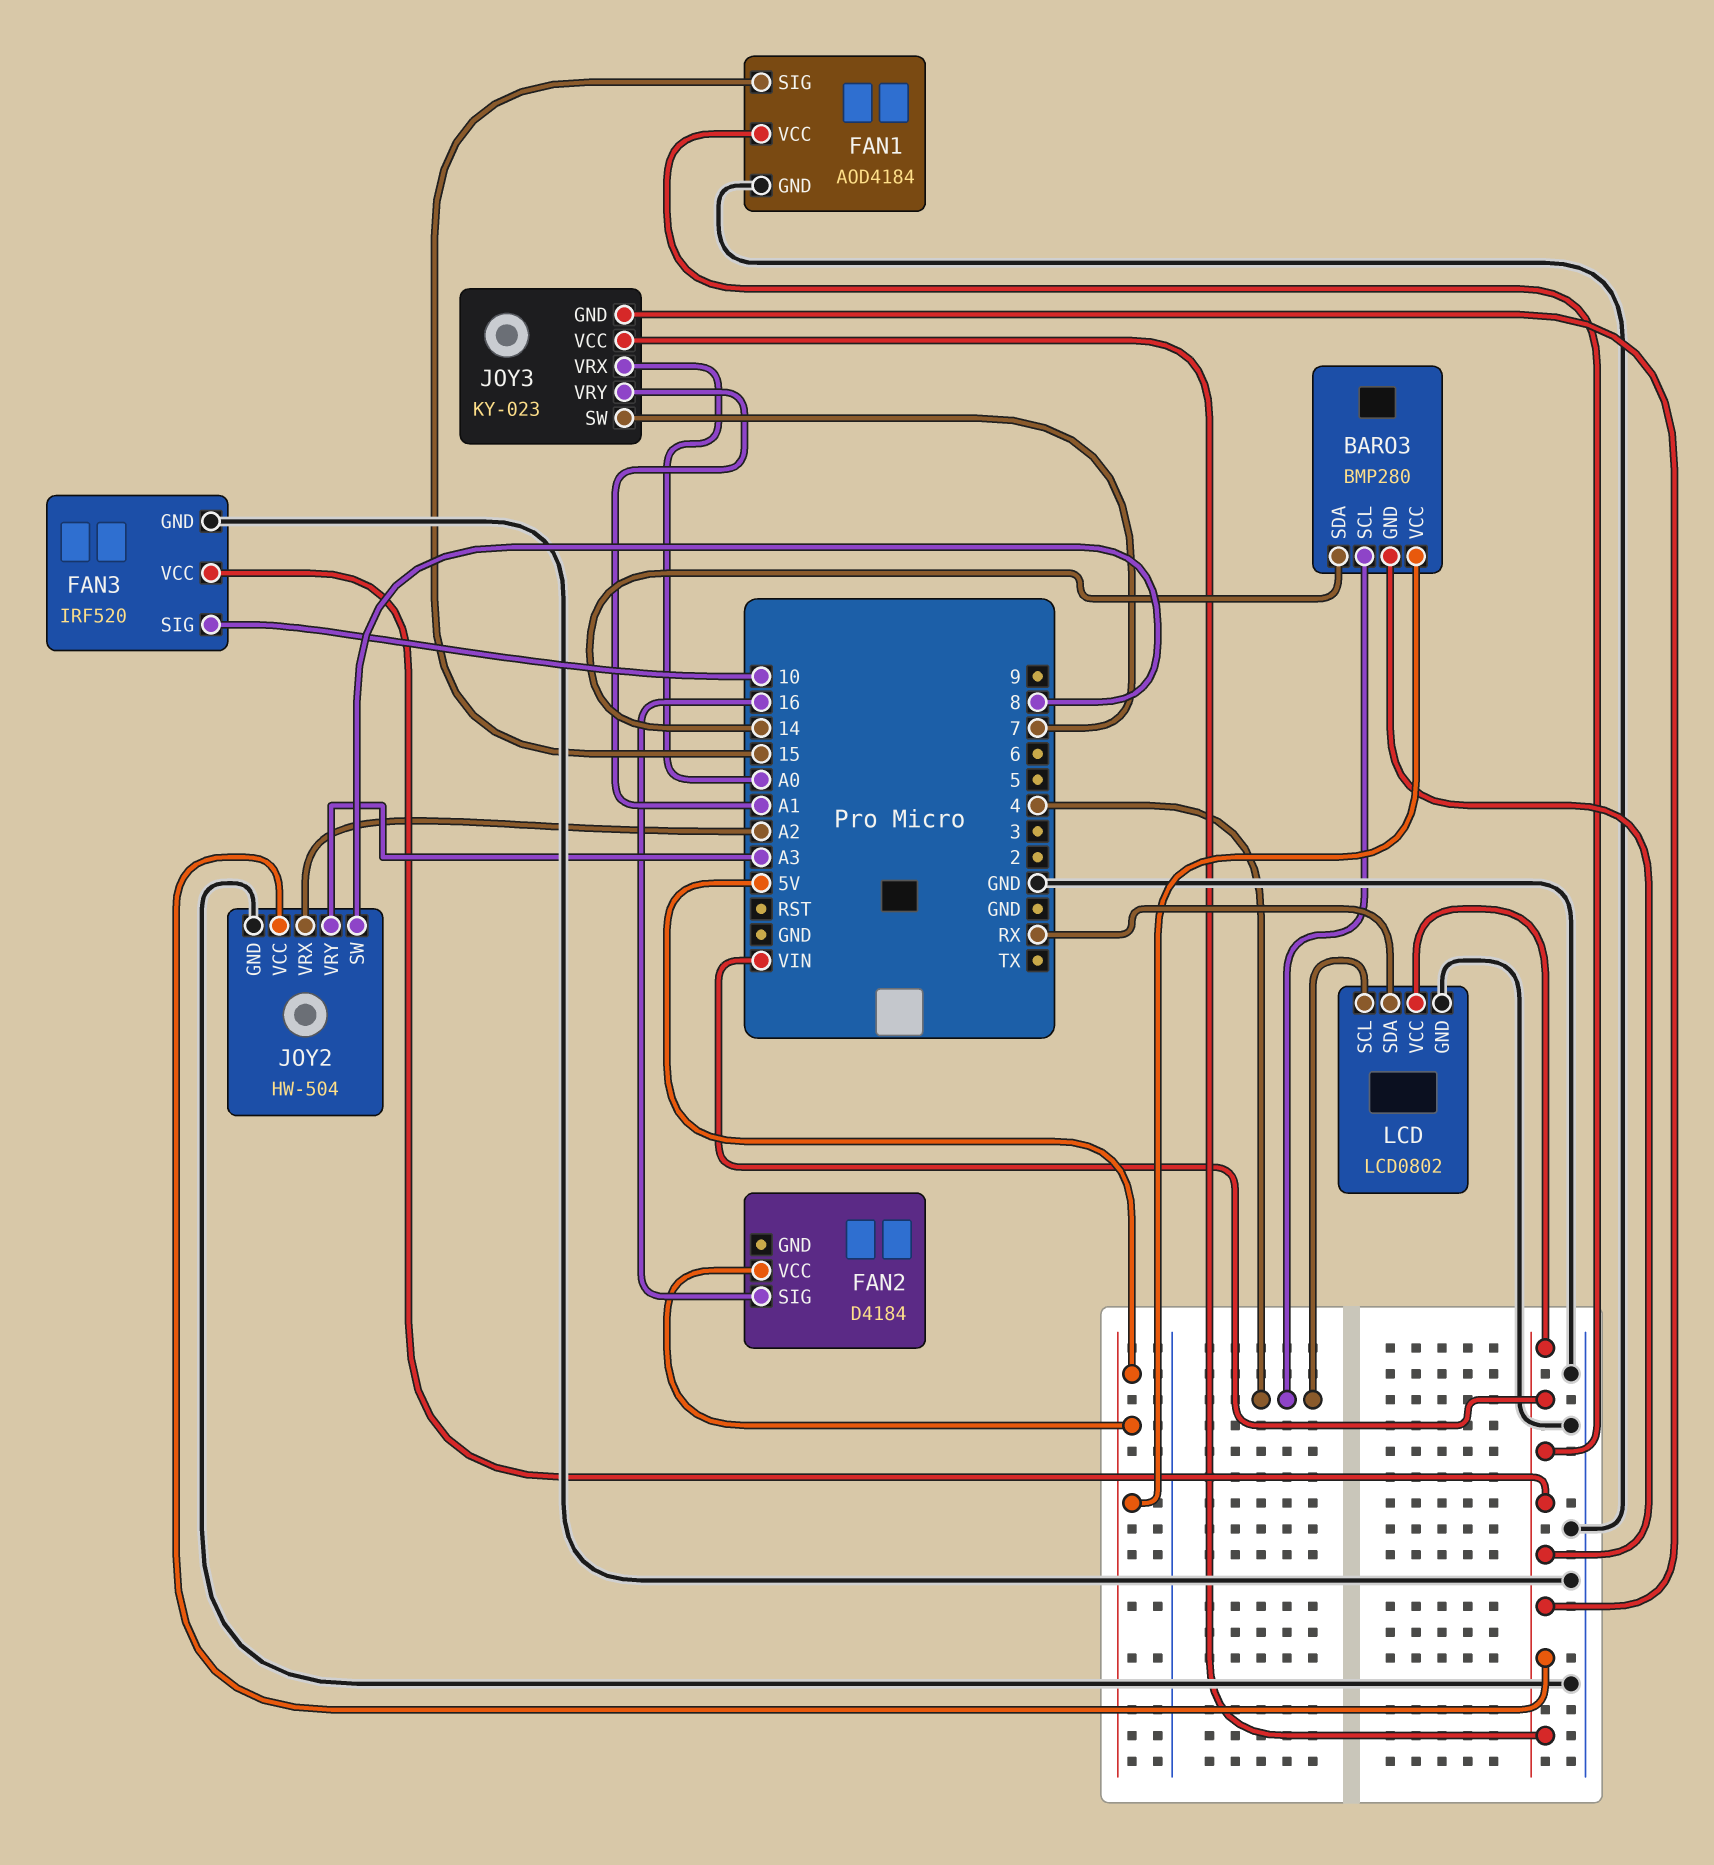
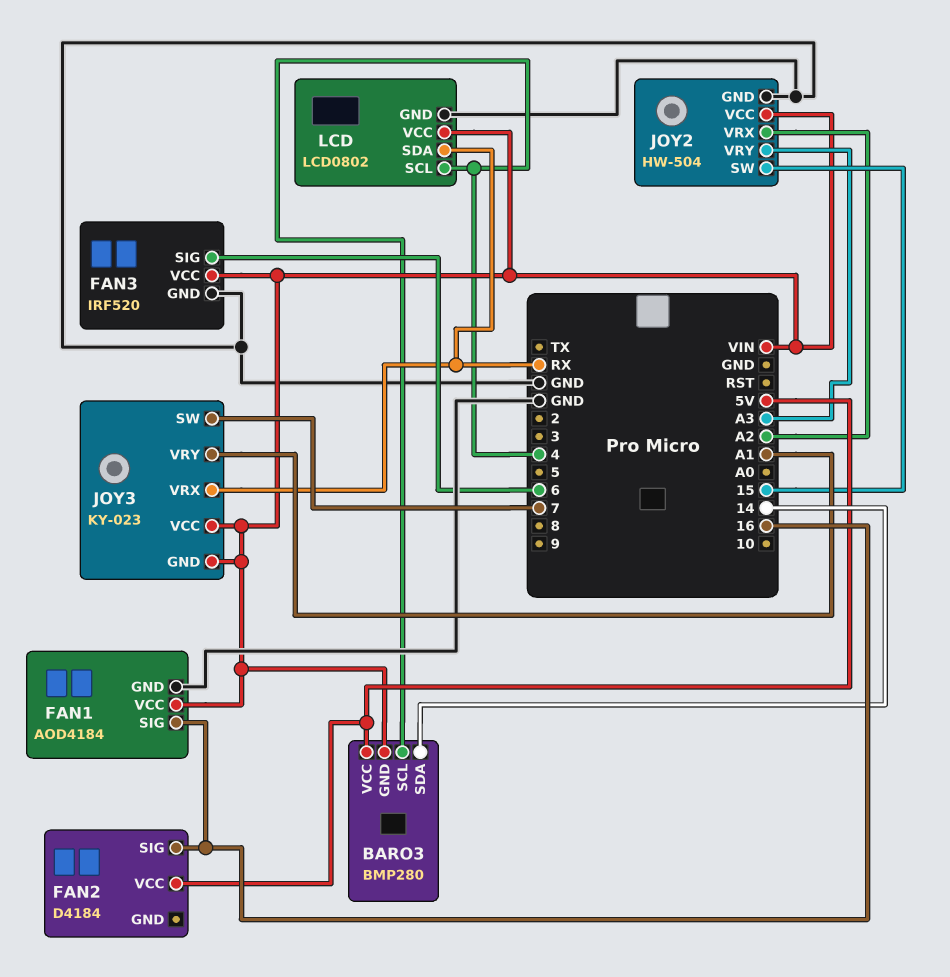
FAN1 pin SIG: 15 -> 16
FAN3 pin SIG: 10 -> 6
JOY2 pin SW: 8 -> 15
JOY3 pin VRX: A0 -> RX

